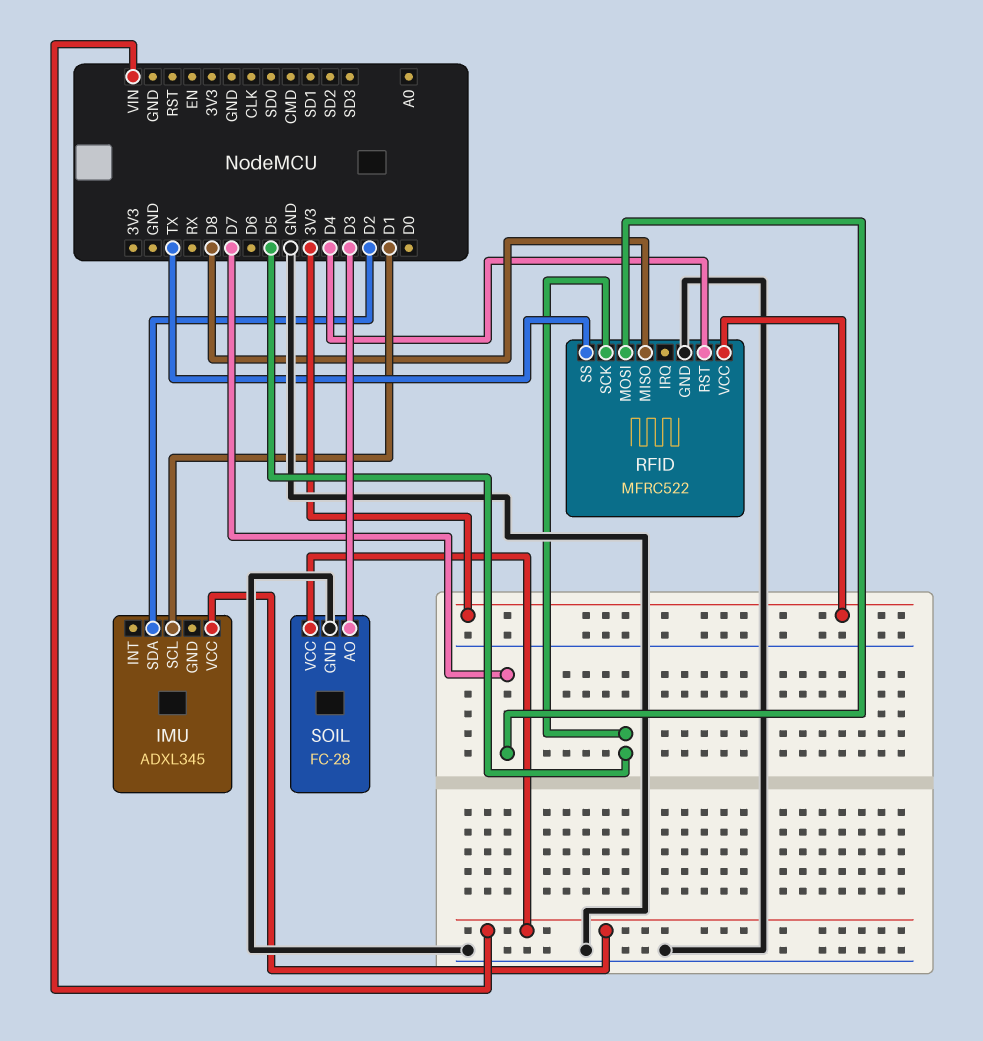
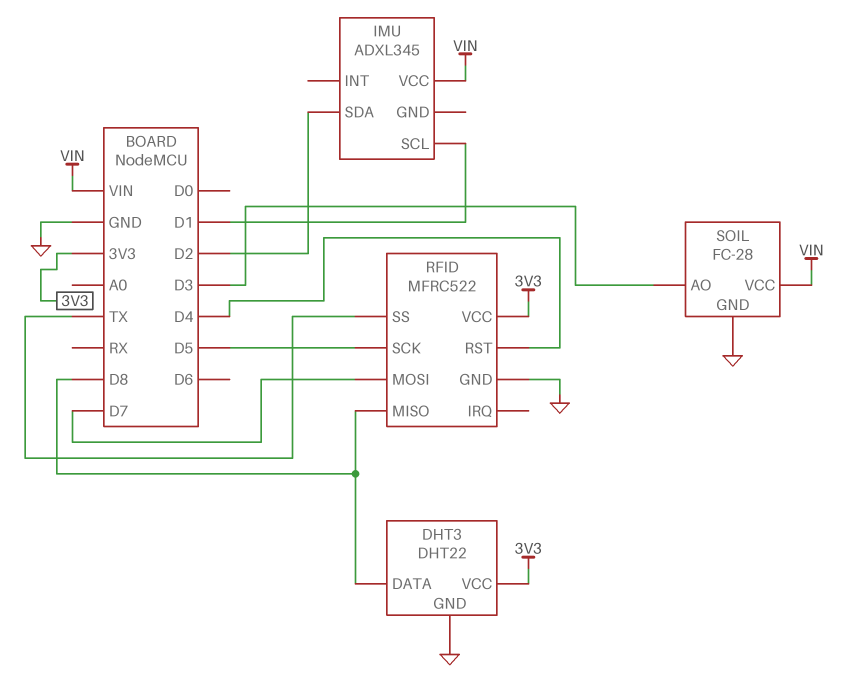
DHT3: none -> DHT22
DHT3 pin DATA: none -> D8
DHT3 pin GND: none -> GND
DHT3 pin VCC: none -> 3V3

